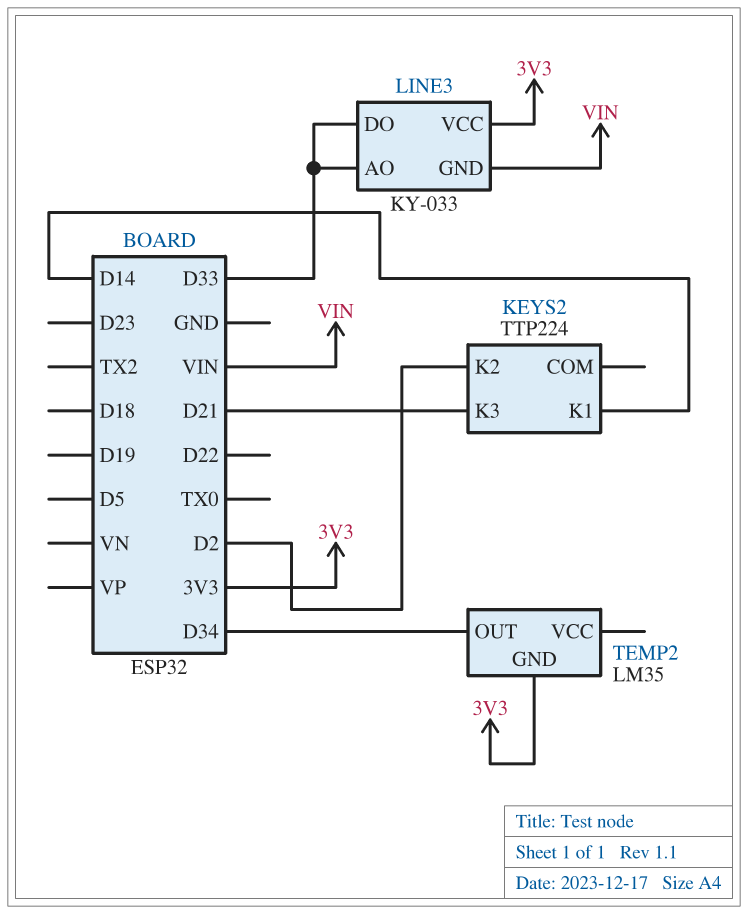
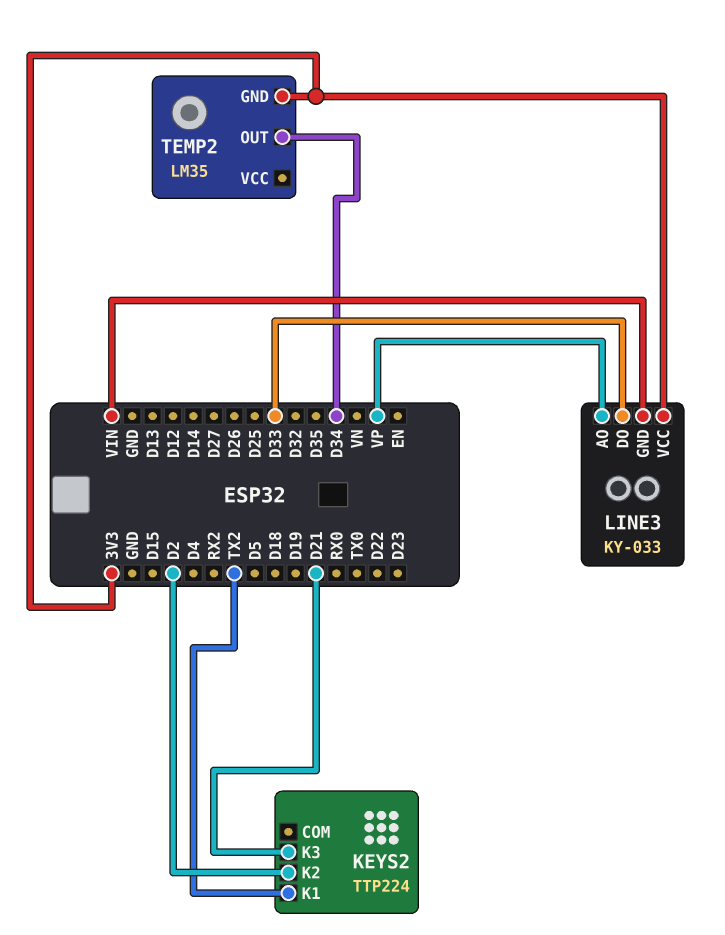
KEYS2 pin K1: D14 -> TX2
LINE3 pin AO: D33 -> VP

